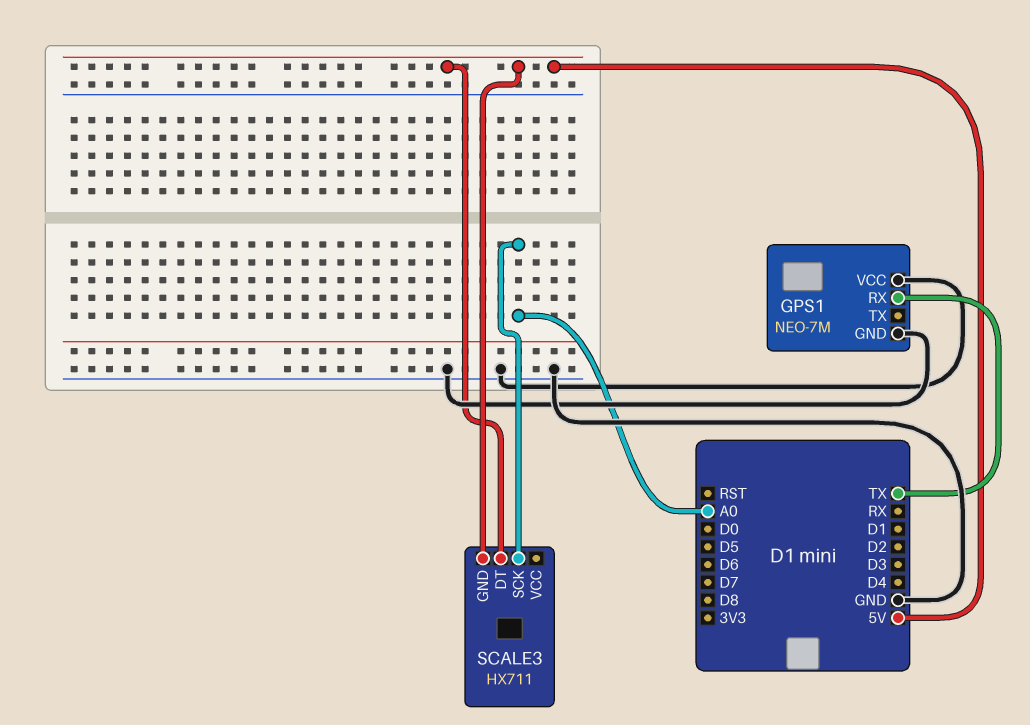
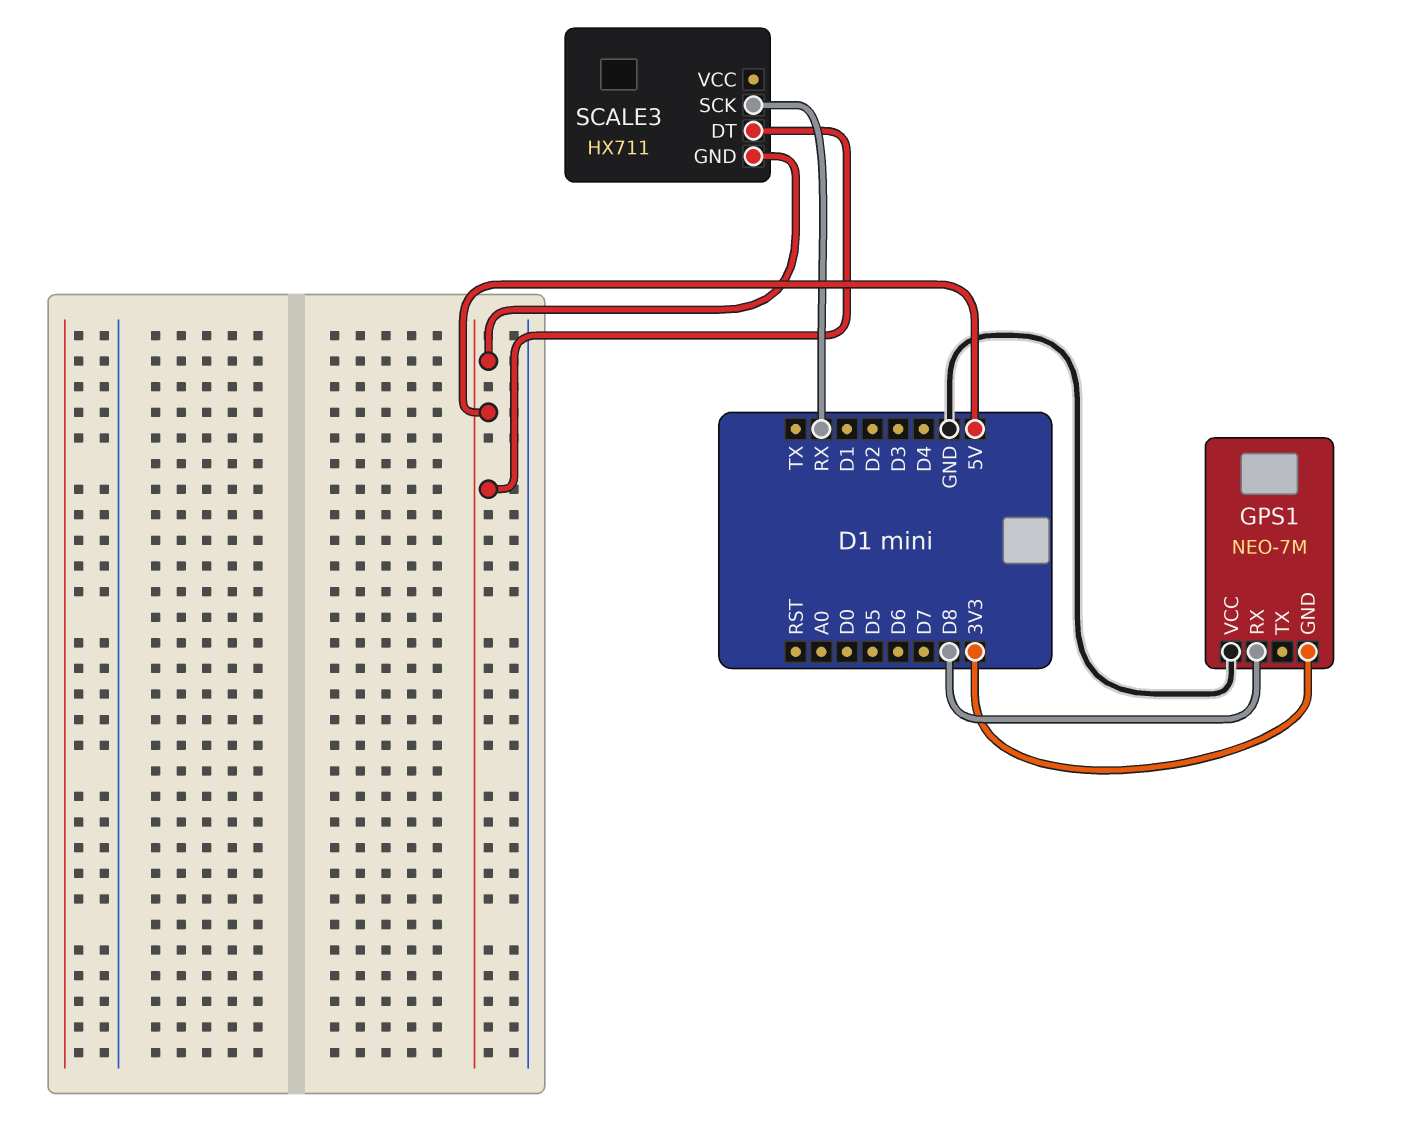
GPS1 pin GND: GND -> 3V3
GPS1 pin RX: TX -> D8
SCALE3 pin SCK: A0 -> RX

